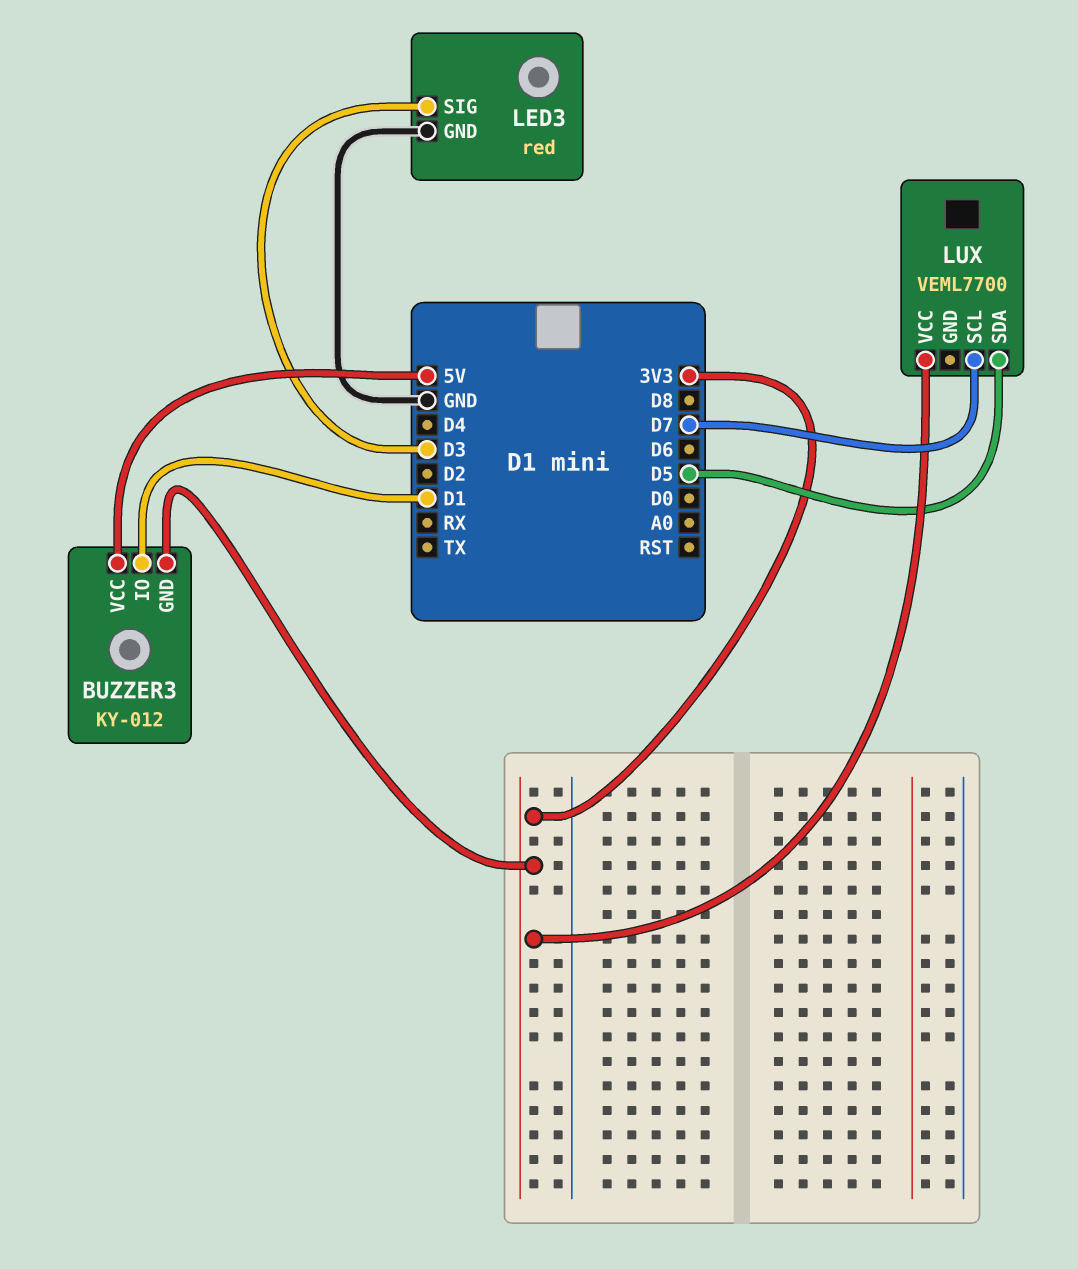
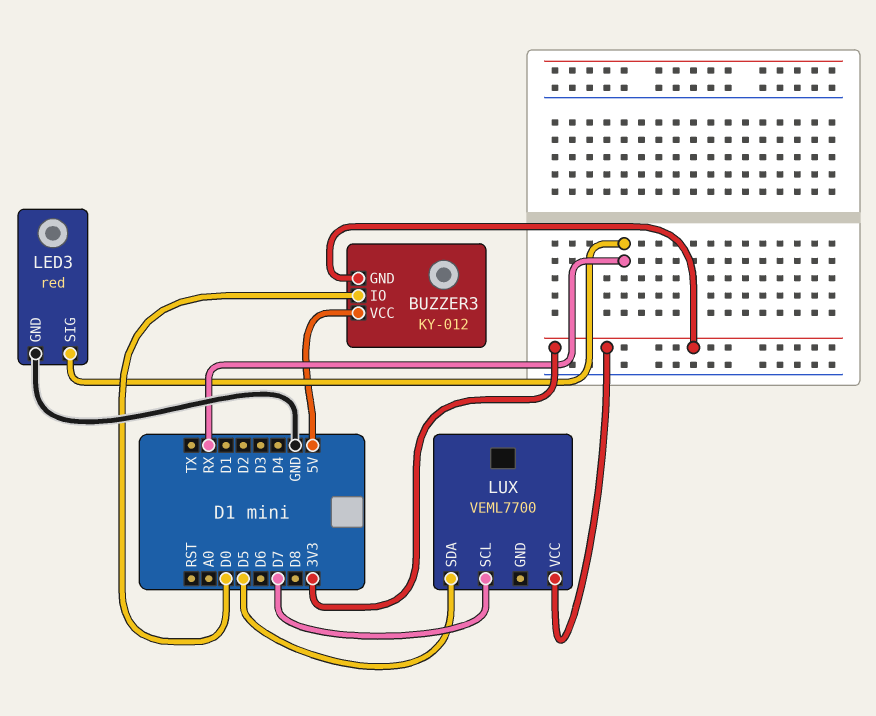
BUZZER3 pin IO: D1 -> D0
LED3 pin SIG: D3 -> RX

